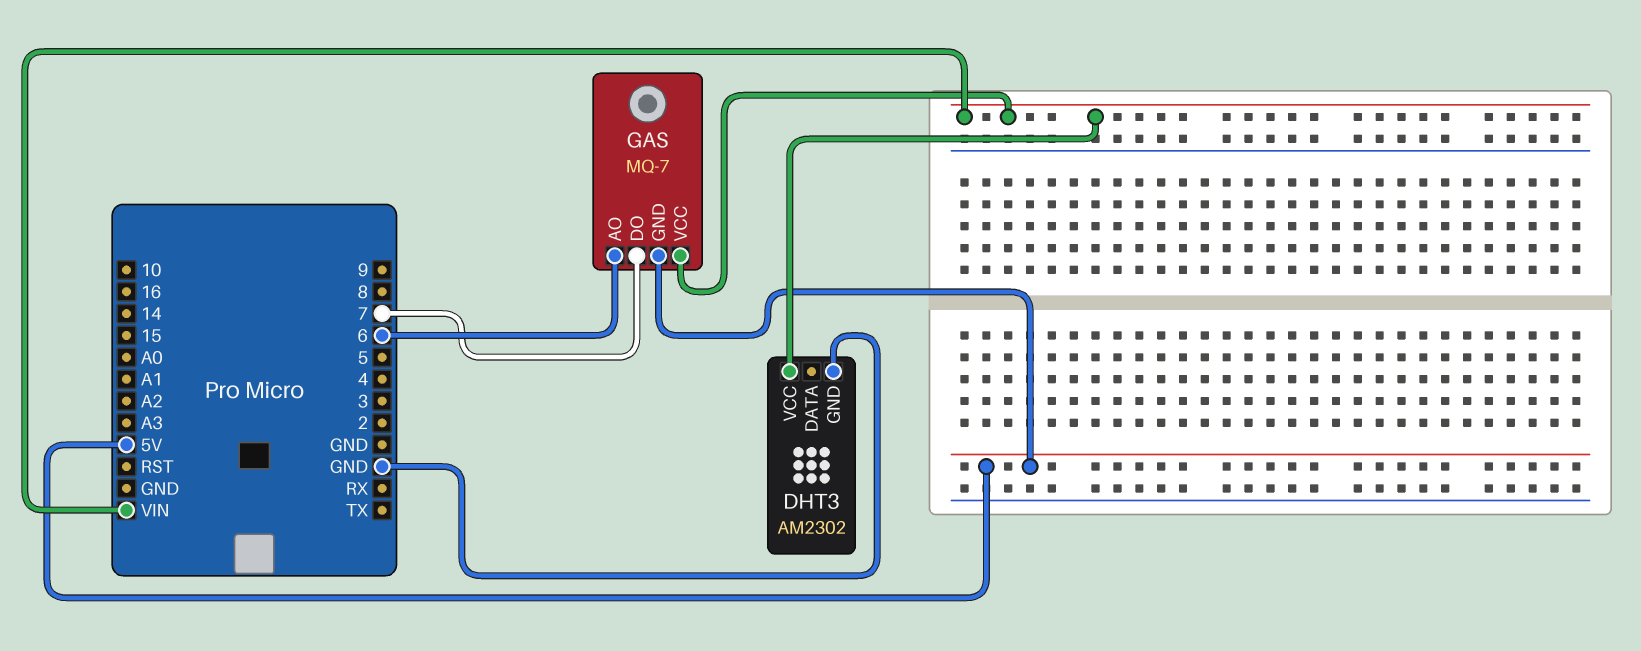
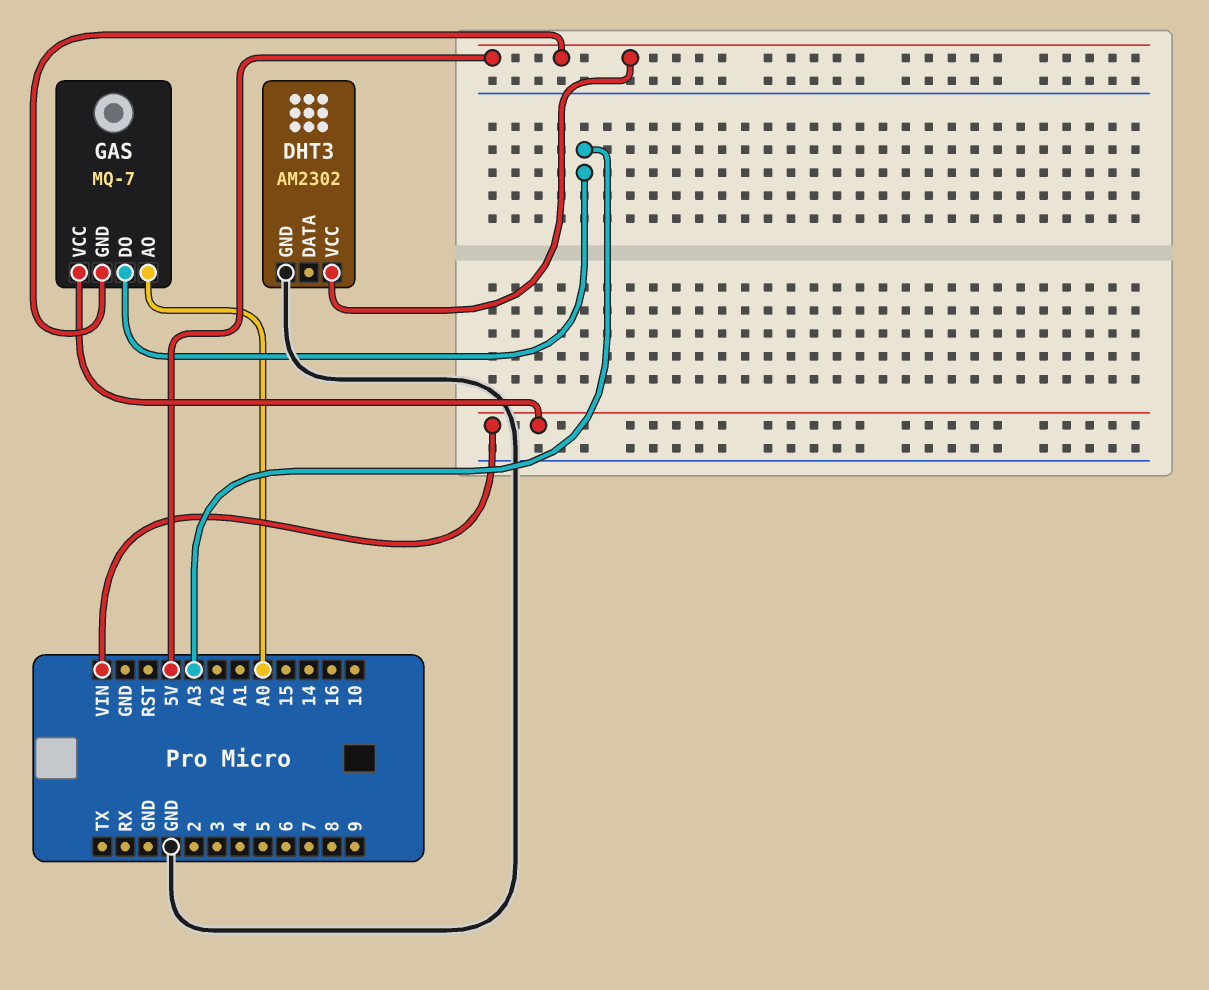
DHT3 pin VCC: VIN -> 5V
GAS pin AO: 6 -> A0
GAS pin DO: 7 -> A3

